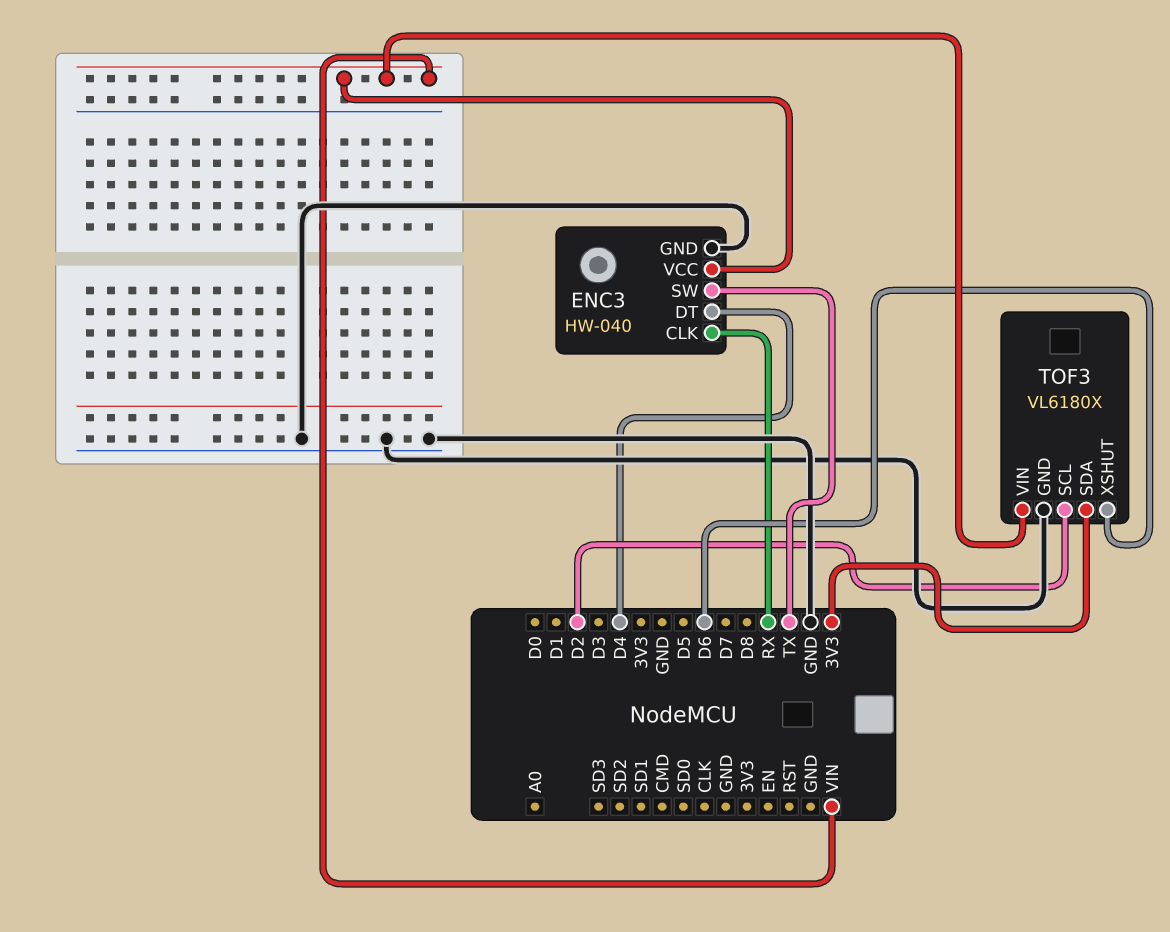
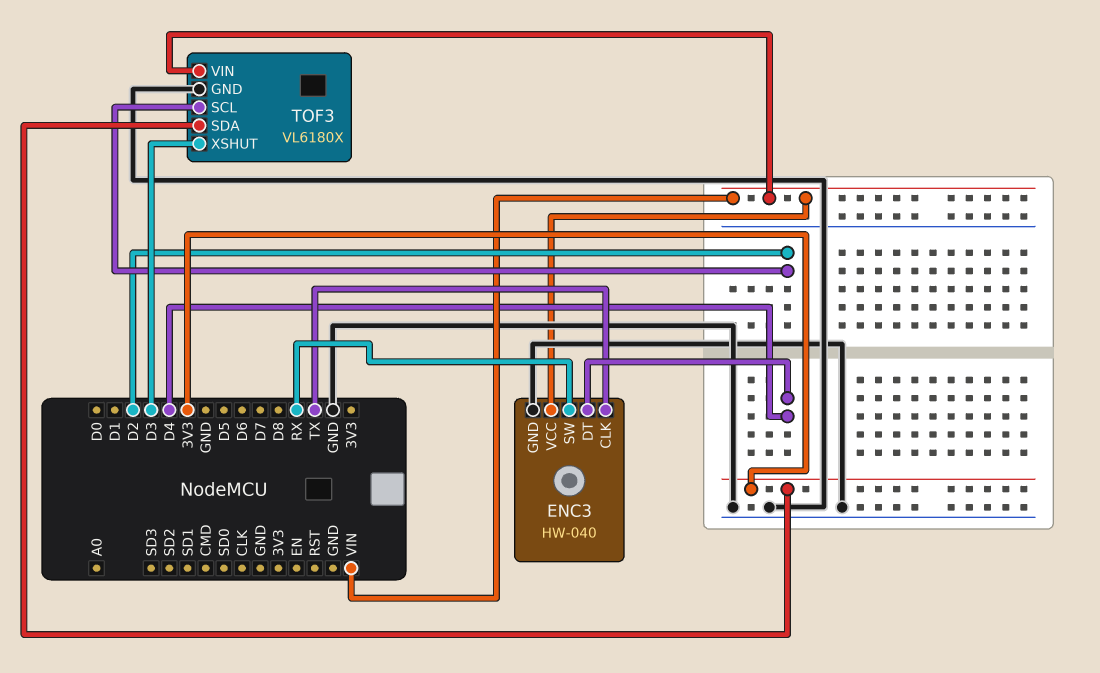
ENC3 pin CLK: RX -> TX
ENC3 pin SW: TX -> RX
TOF3 pin XSHUT: D6 -> D3

